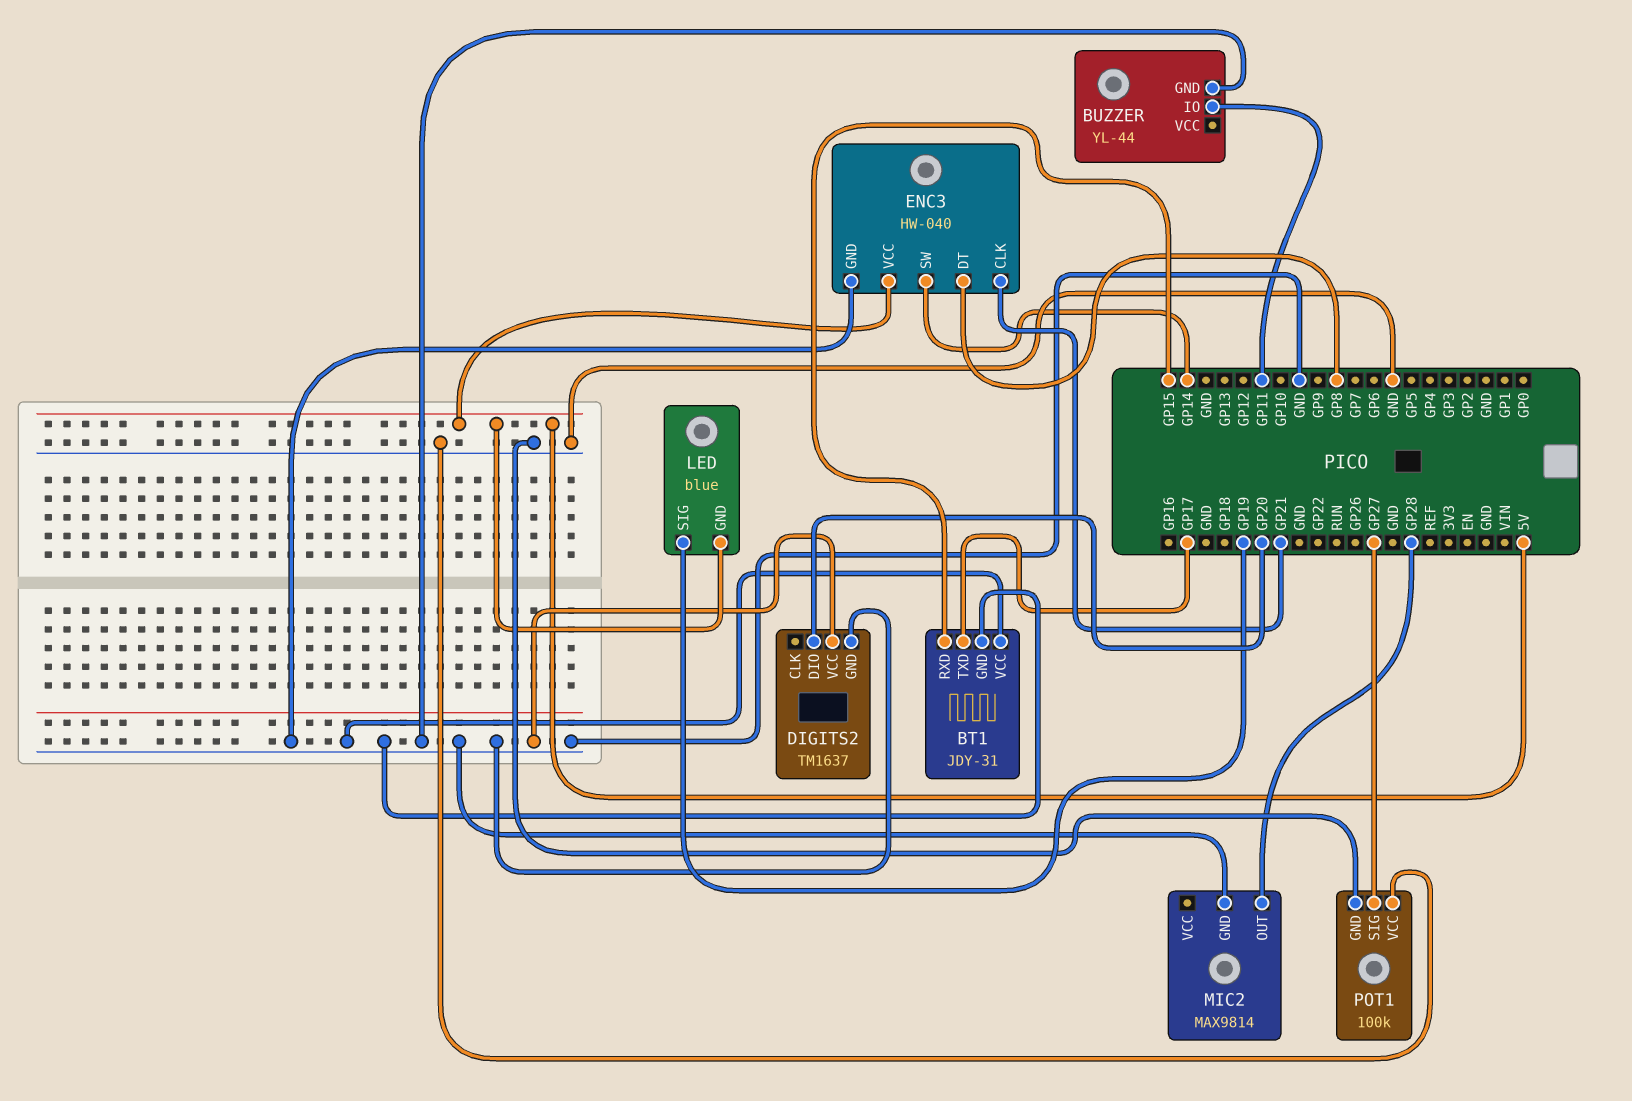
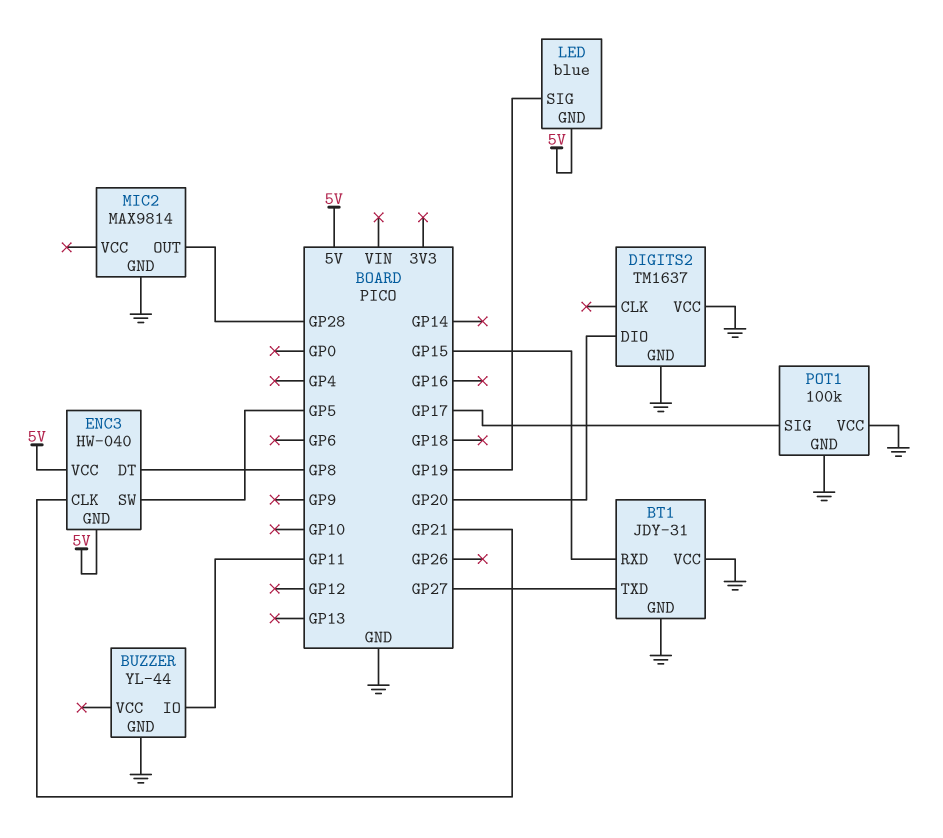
BT1 pin TXD: GP17 -> GP27
ENC3 pin GND: GND -> 5V
ENC3 pin SW: GP14 -> GP5
POT1 pin SIG: GP27 -> GP17

